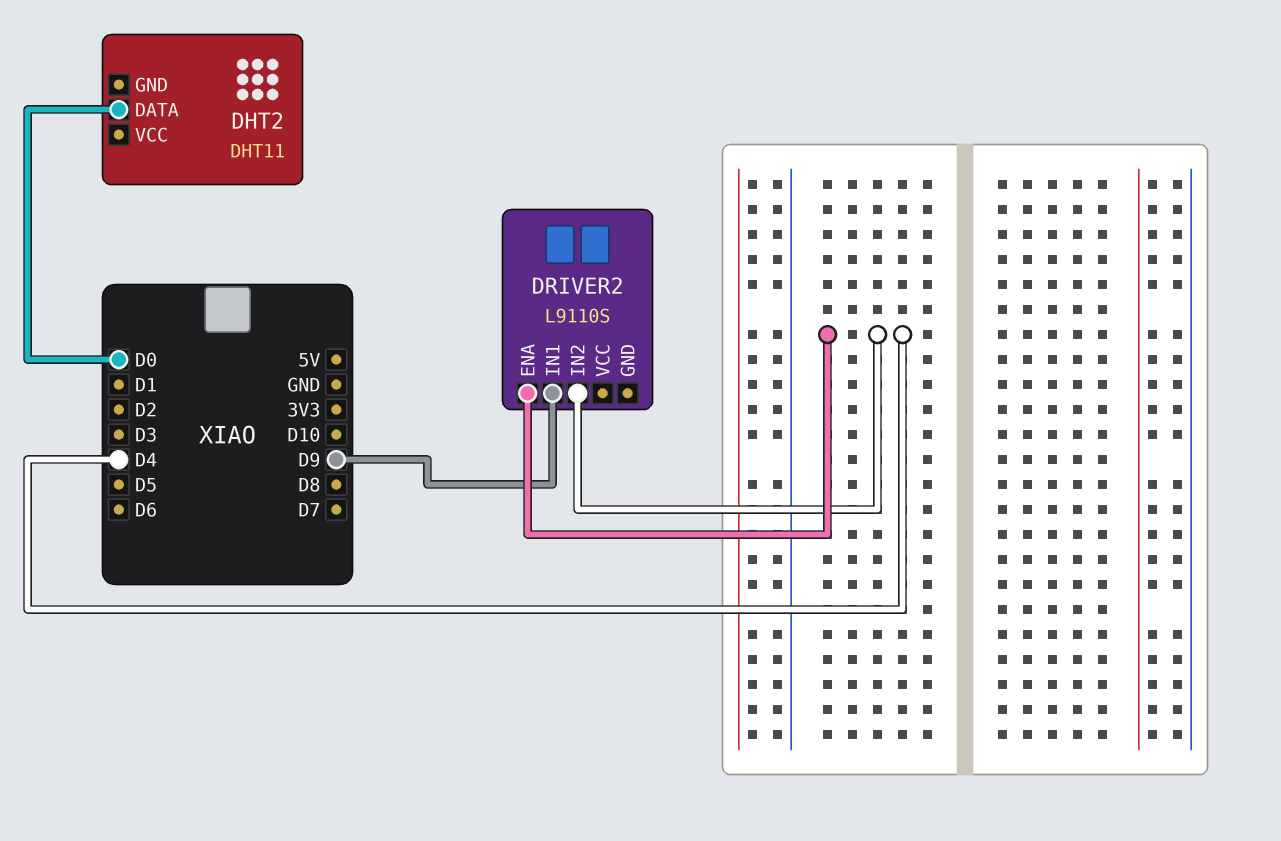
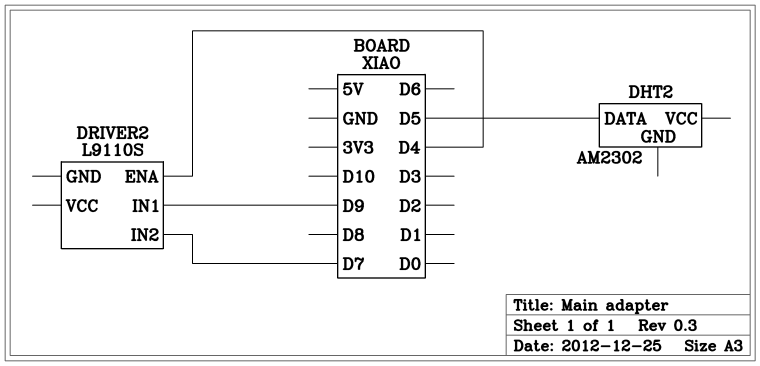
DHT2: DHT11 -> AM2302
DHT2 pin DATA: D0 -> D5
DRIVER2 pin IN2: D4 -> D7

